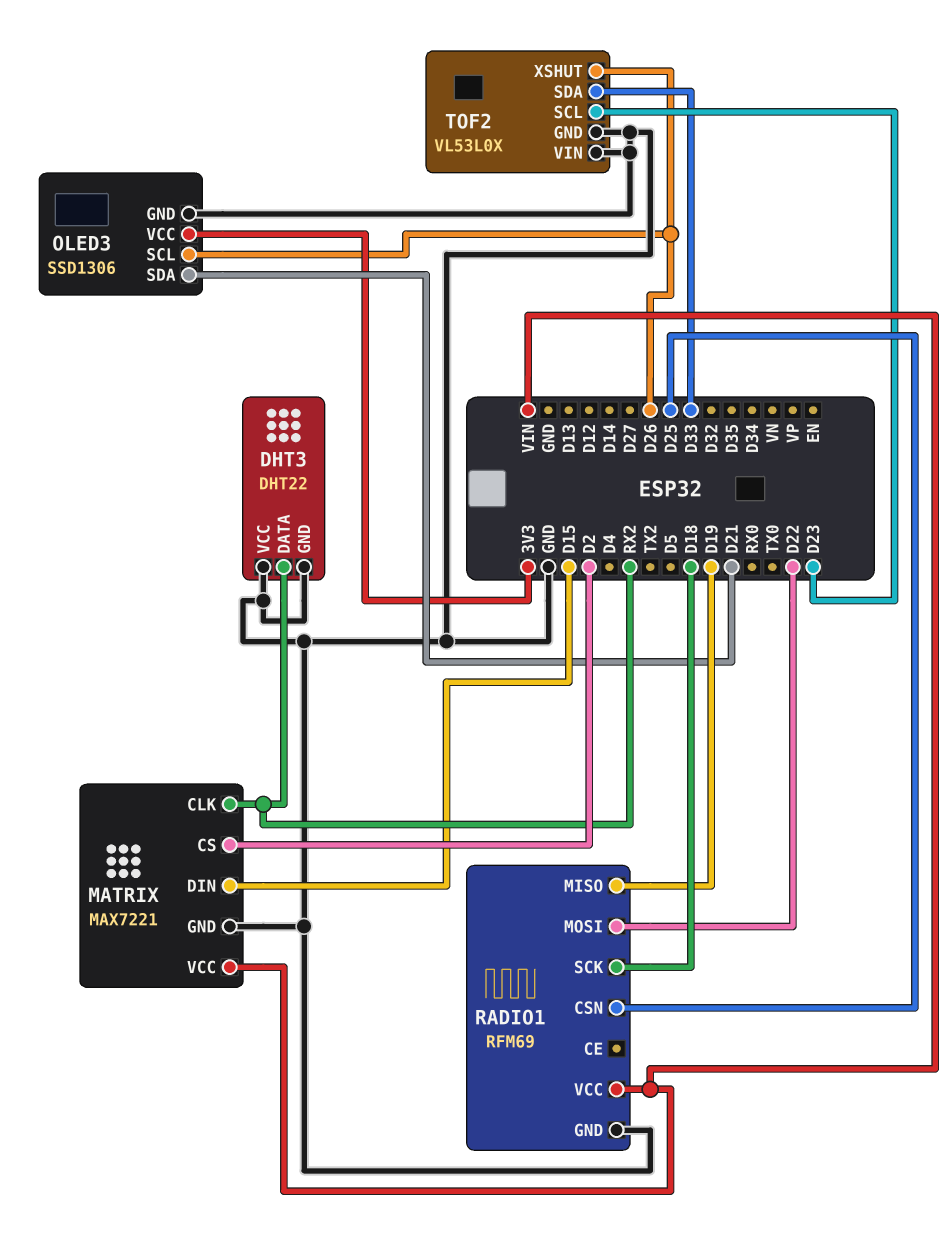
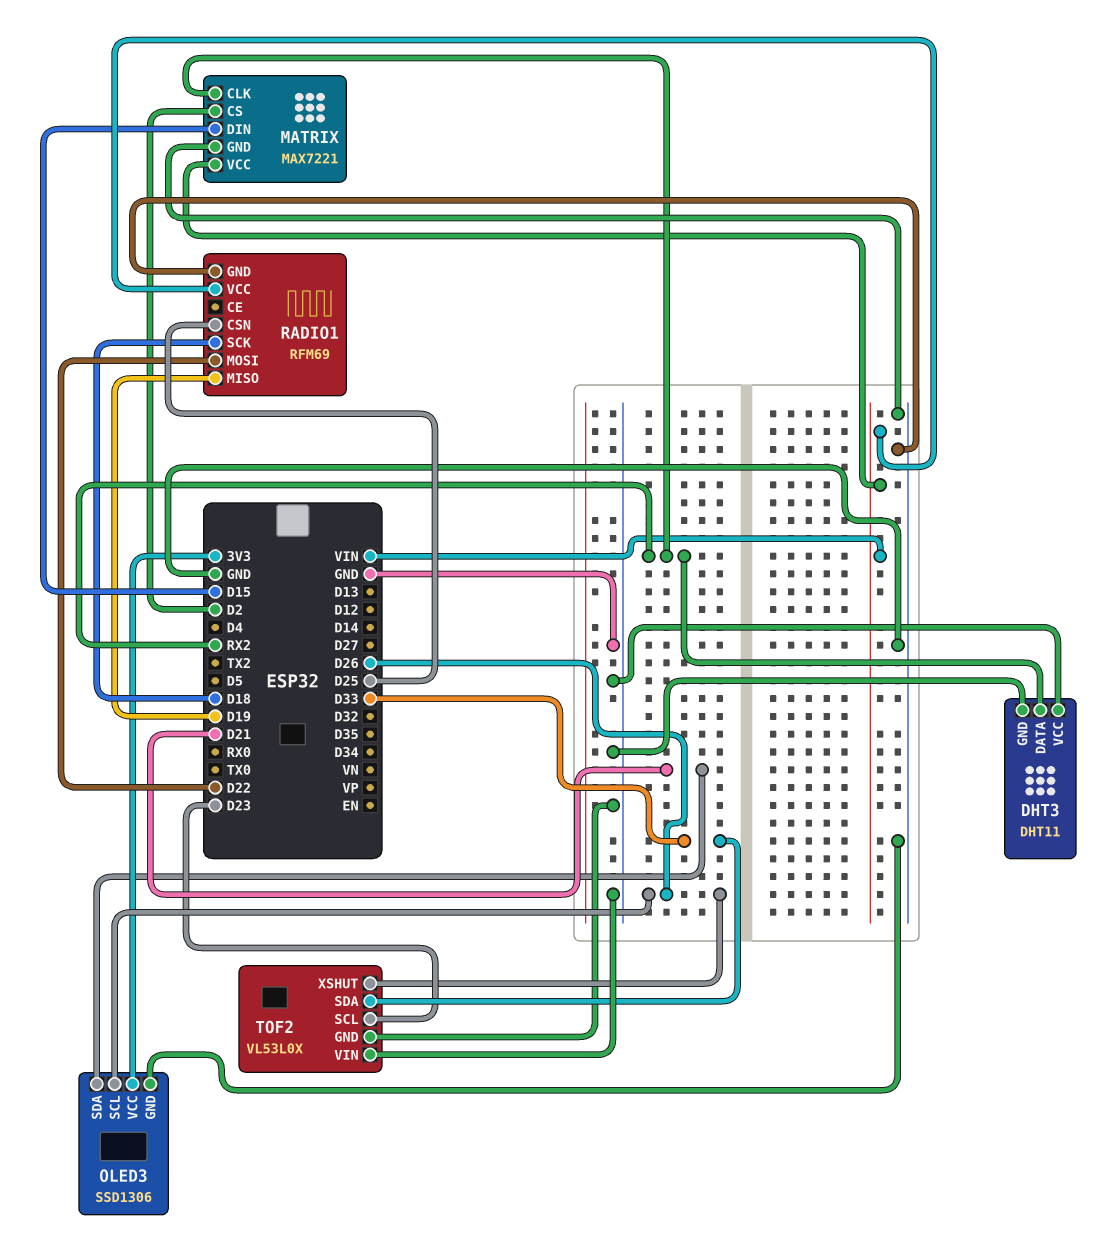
DHT3: DHT22 -> DHT11

